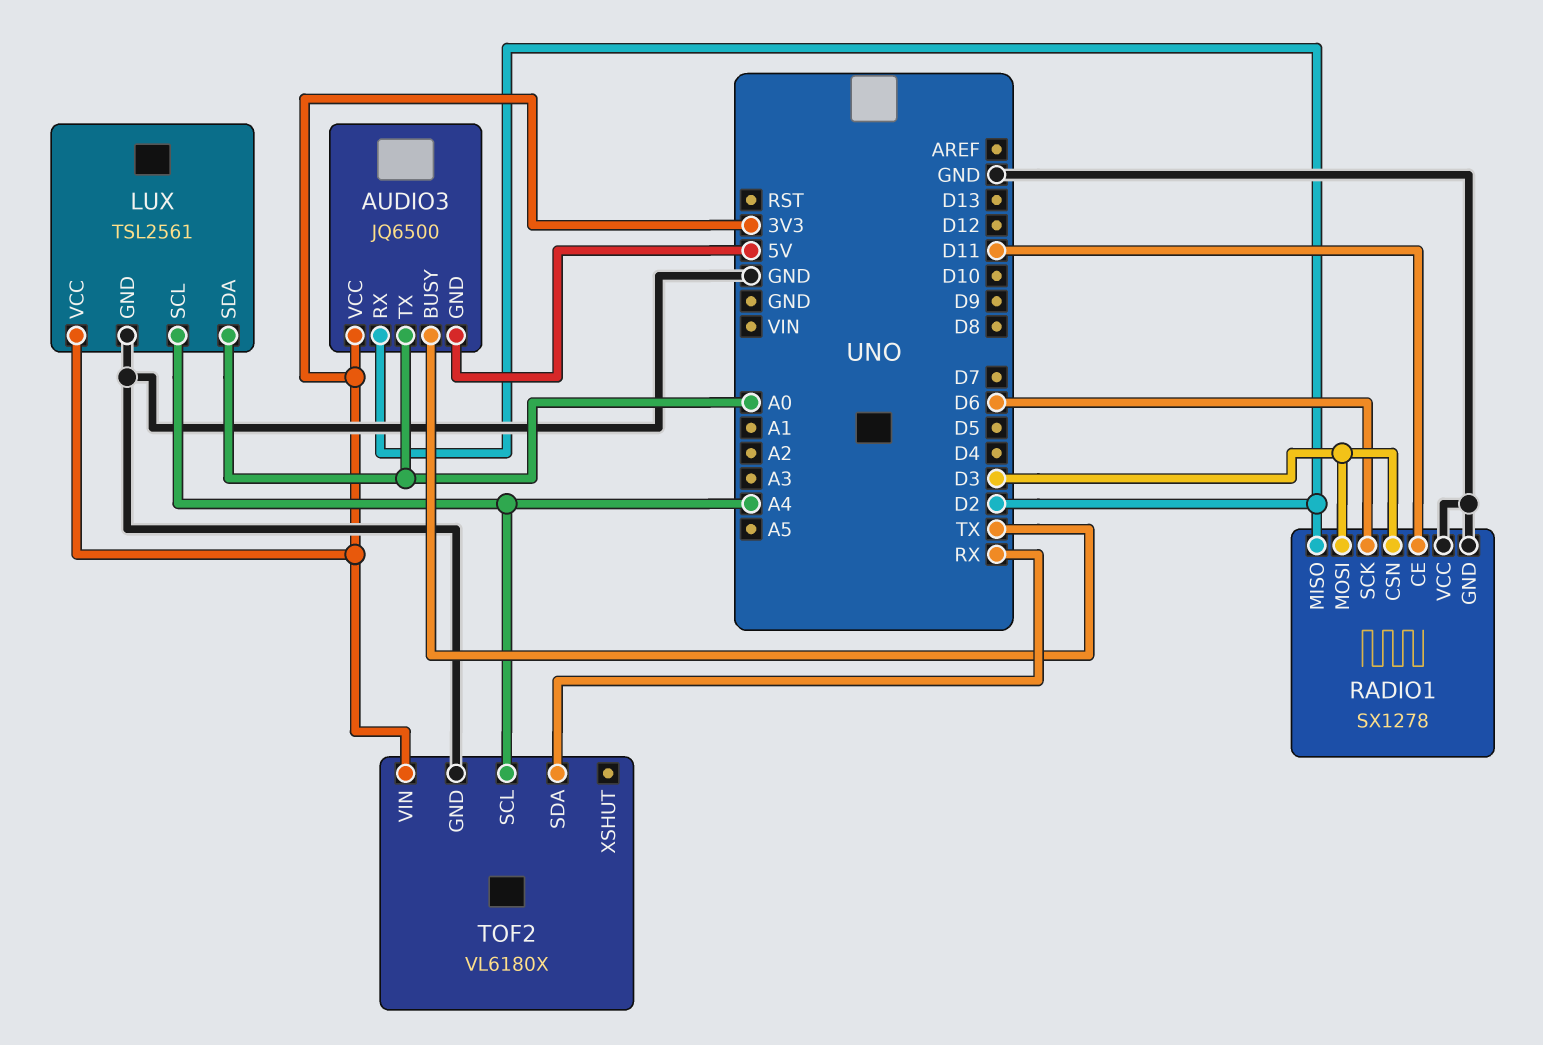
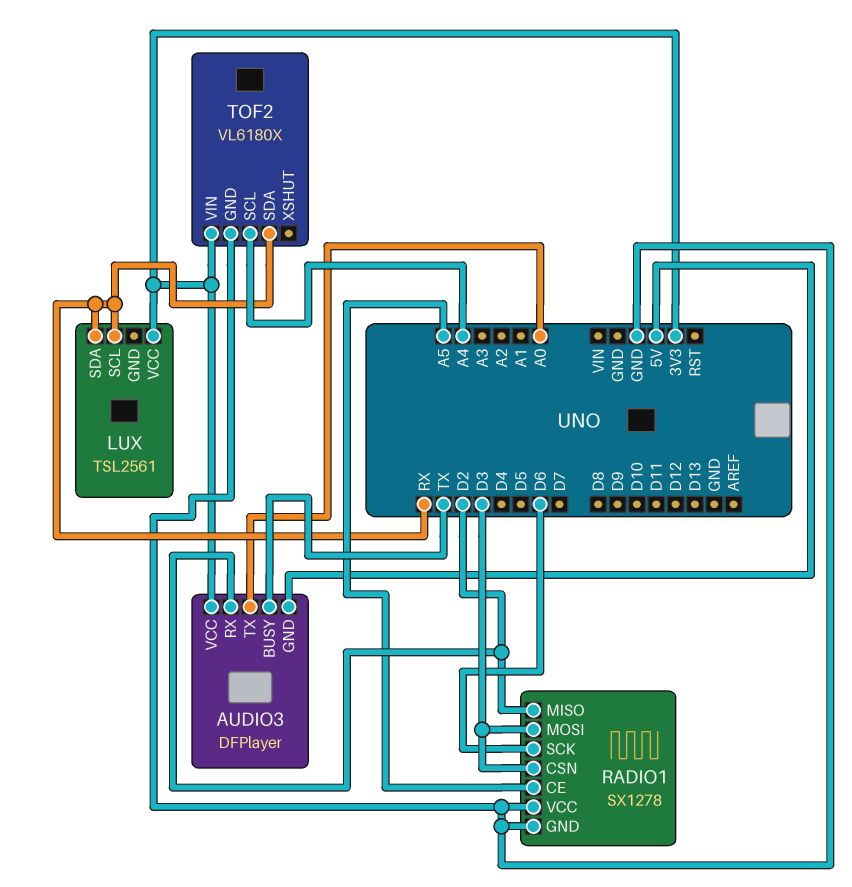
AUDIO3: JQ6500 -> DFPlayer
LUX pin GND: GND -> none
LUX pin SCL: A4 -> RX
LUX pin SDA: A0 -> RX
RADIO1 pin CE: D11 -> A5

